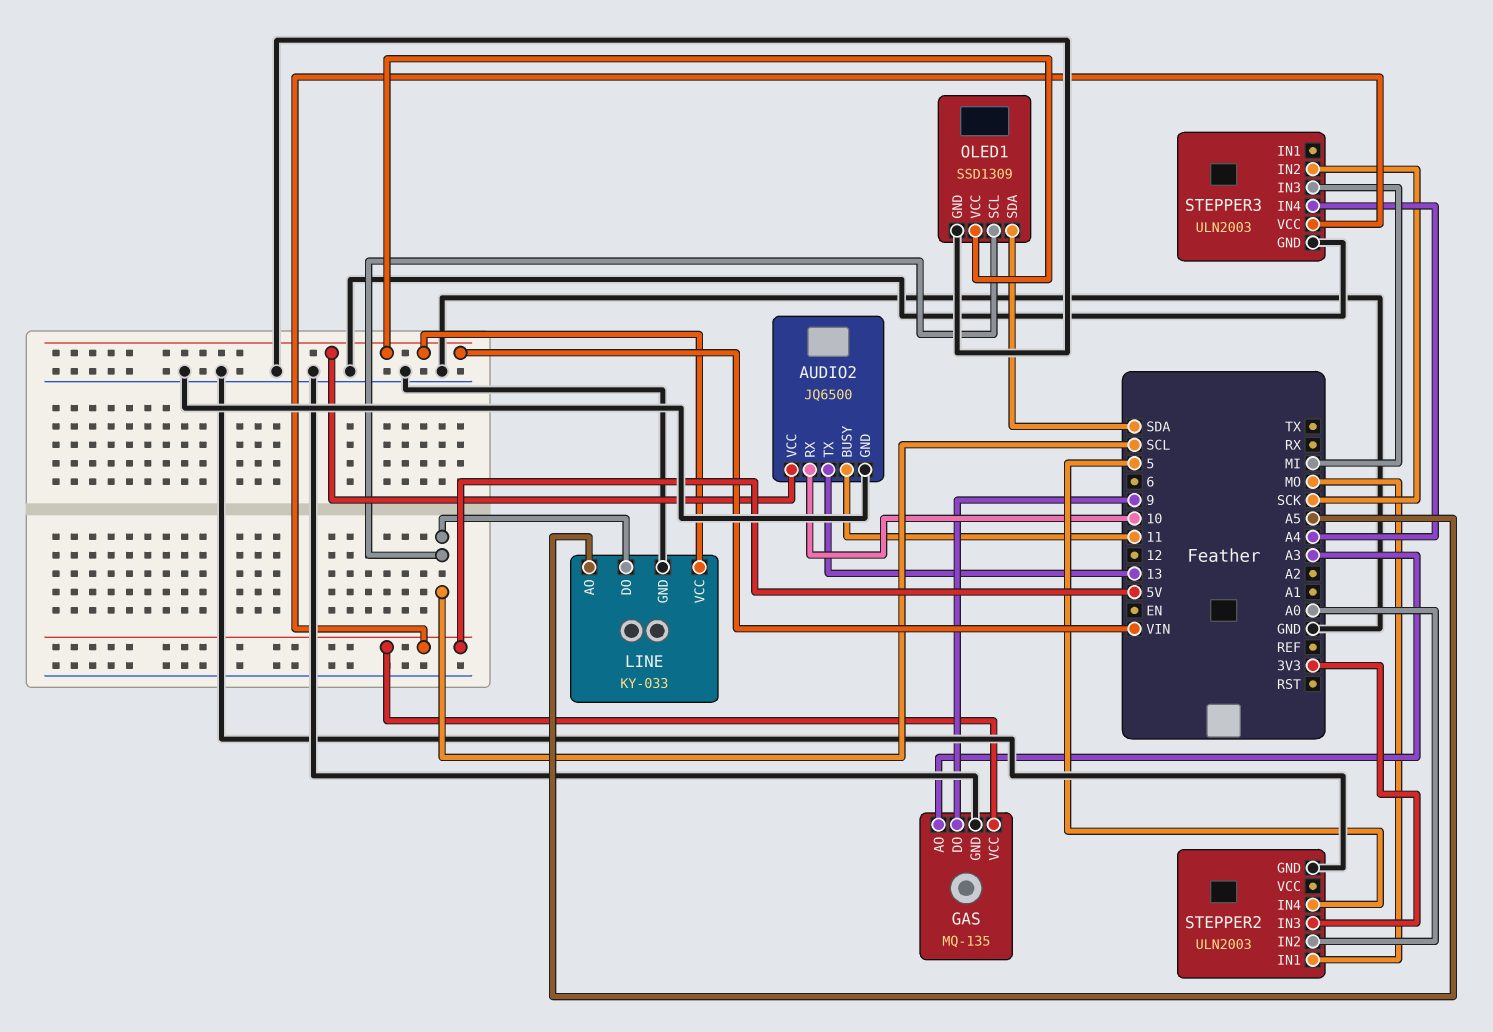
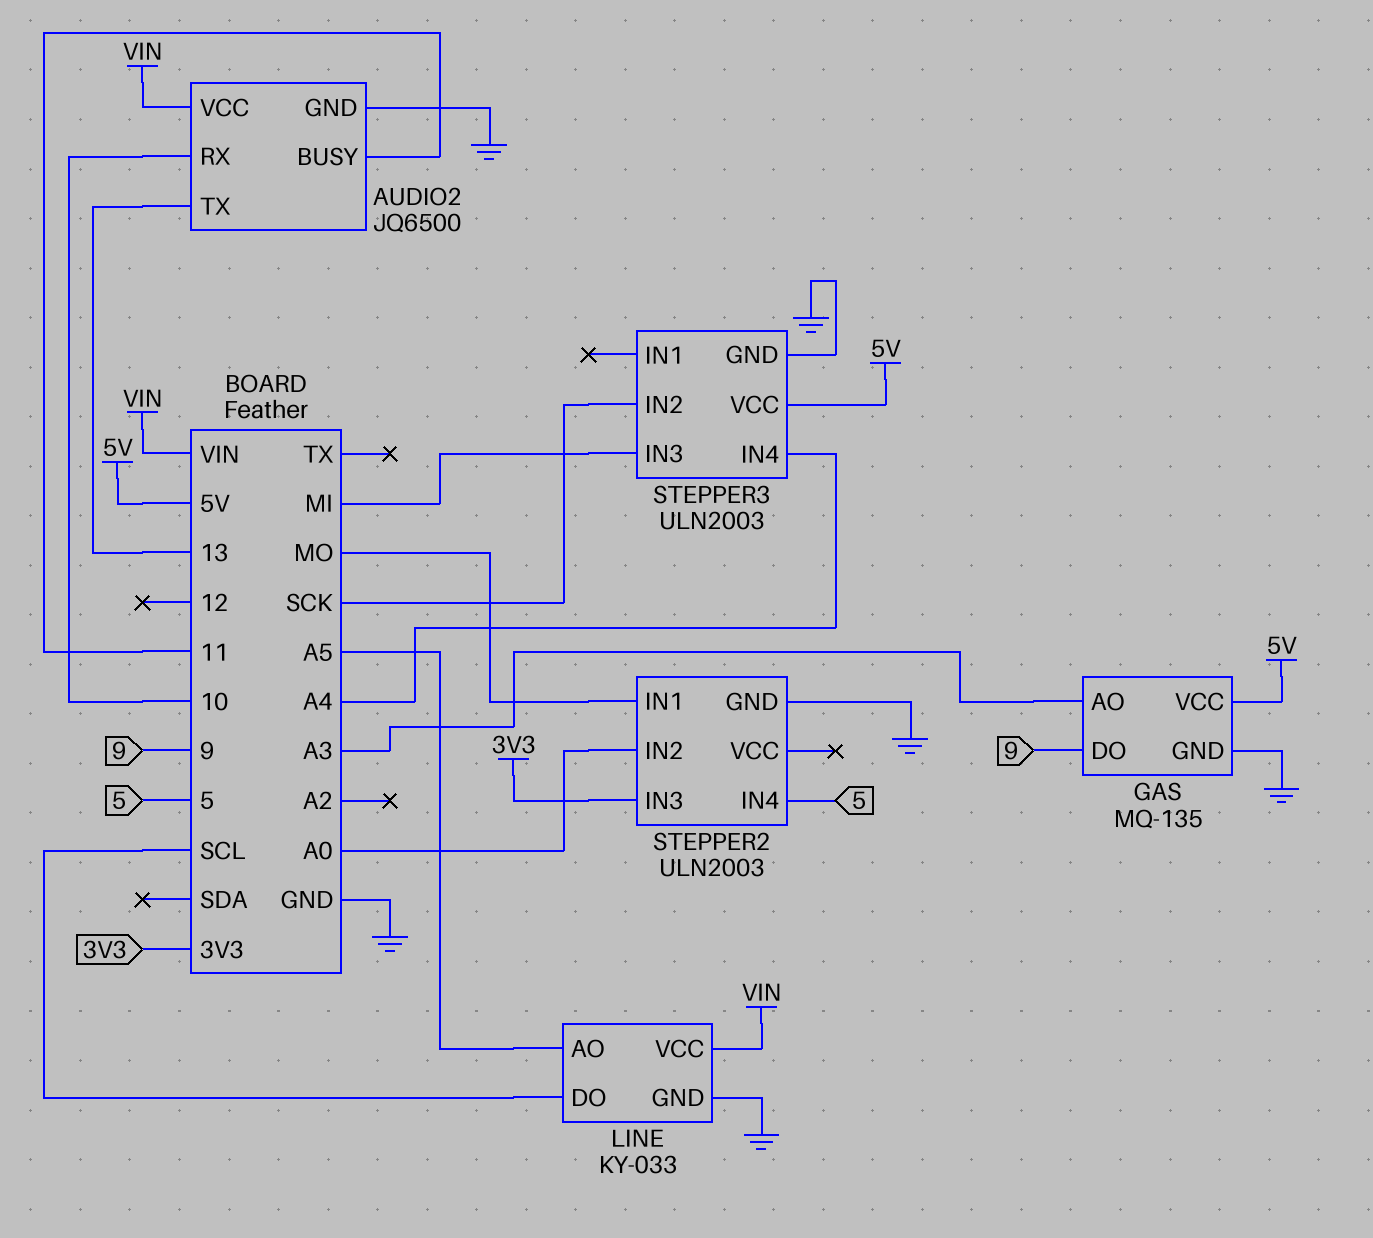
OLED1: SSD1309 -> none
OLED1 pin GND: GND -> none
OLED1 pin SCL: SCL -> none
OLED1 pin SDA: SDA -> none
OLED1 pin VCC: VIN -> none

